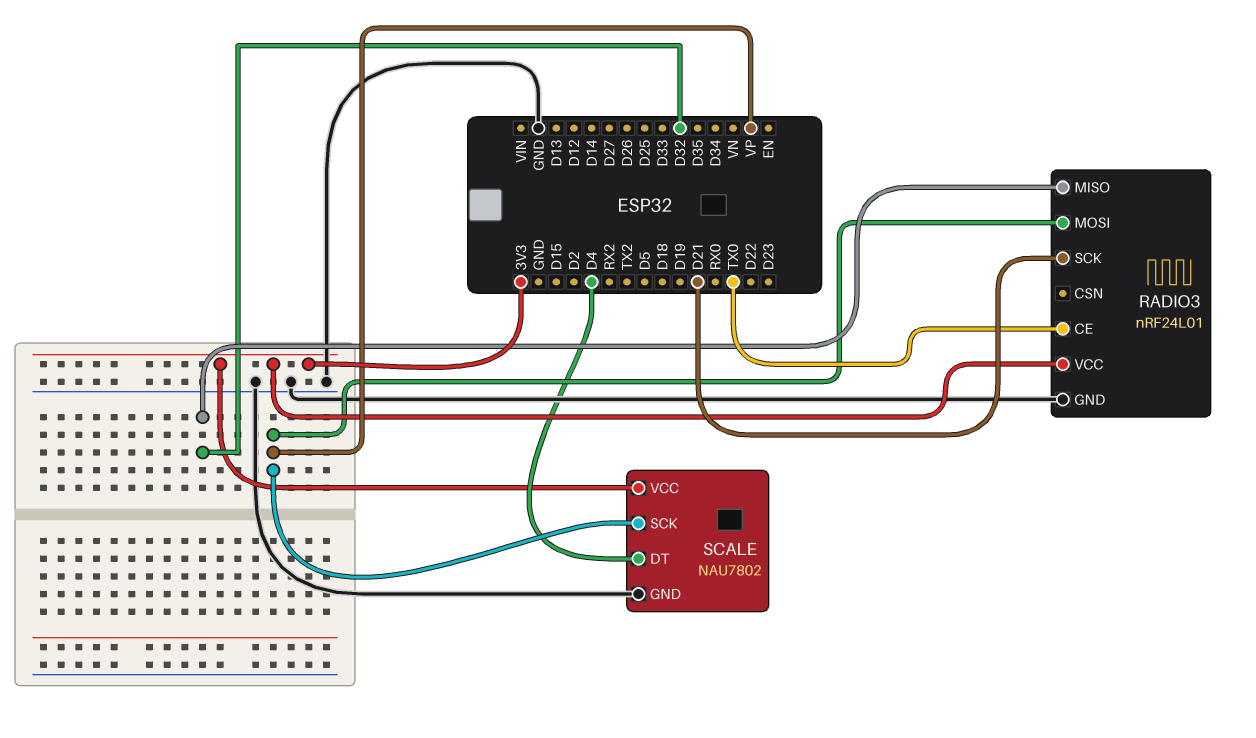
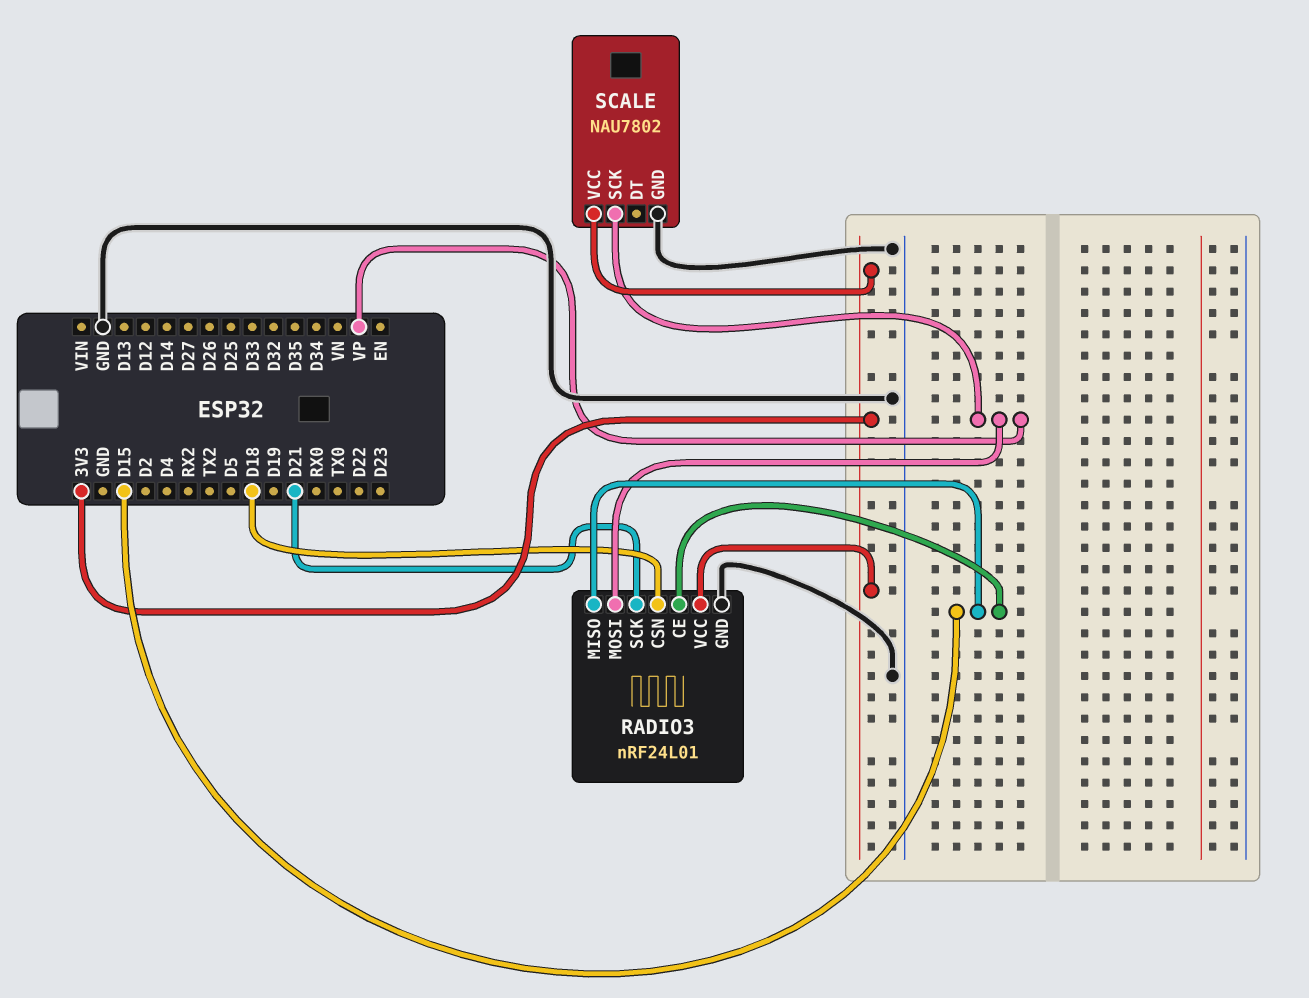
RADIO3 pin CE: TX0 -> D15
RADIO3 pin CSN: none -> D18
RADIO3 pin MISO: D32 -> D15
SCALE pin DT: D4 -> none

